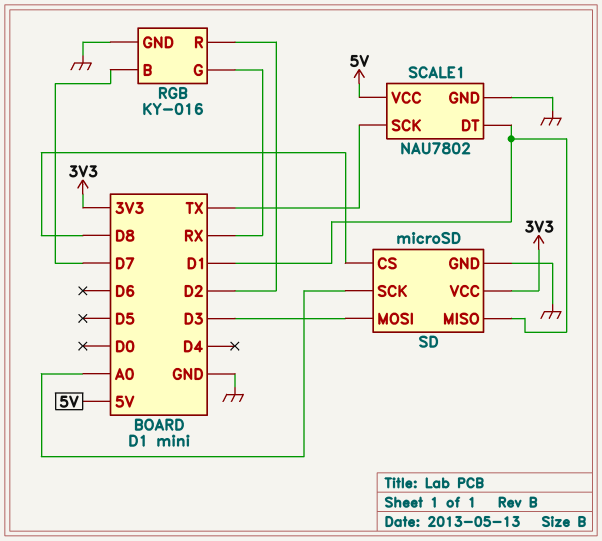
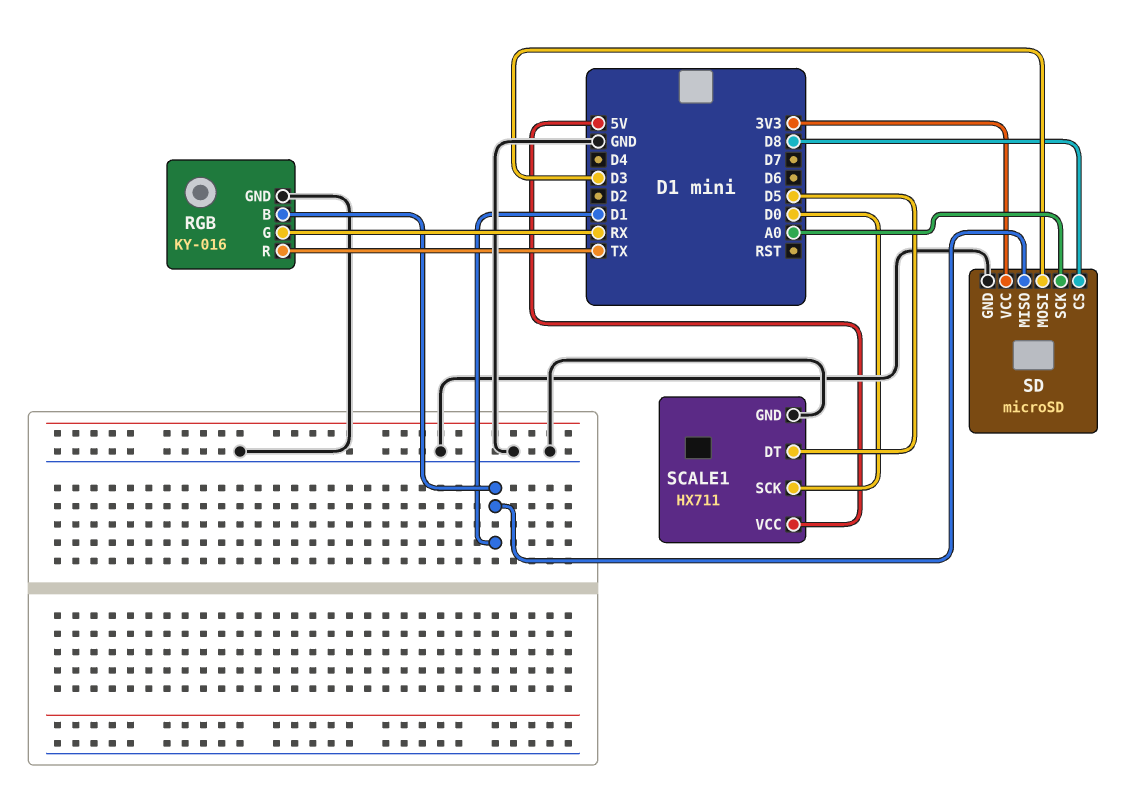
RGB pin B: D7 -> D1
RGB pin R: D2 -> TX
SCALE1: NAU7802 -> HX711
SCALE1 pin DT: D1 -> D5
SCALE1 pin SCK: TX -> D0

